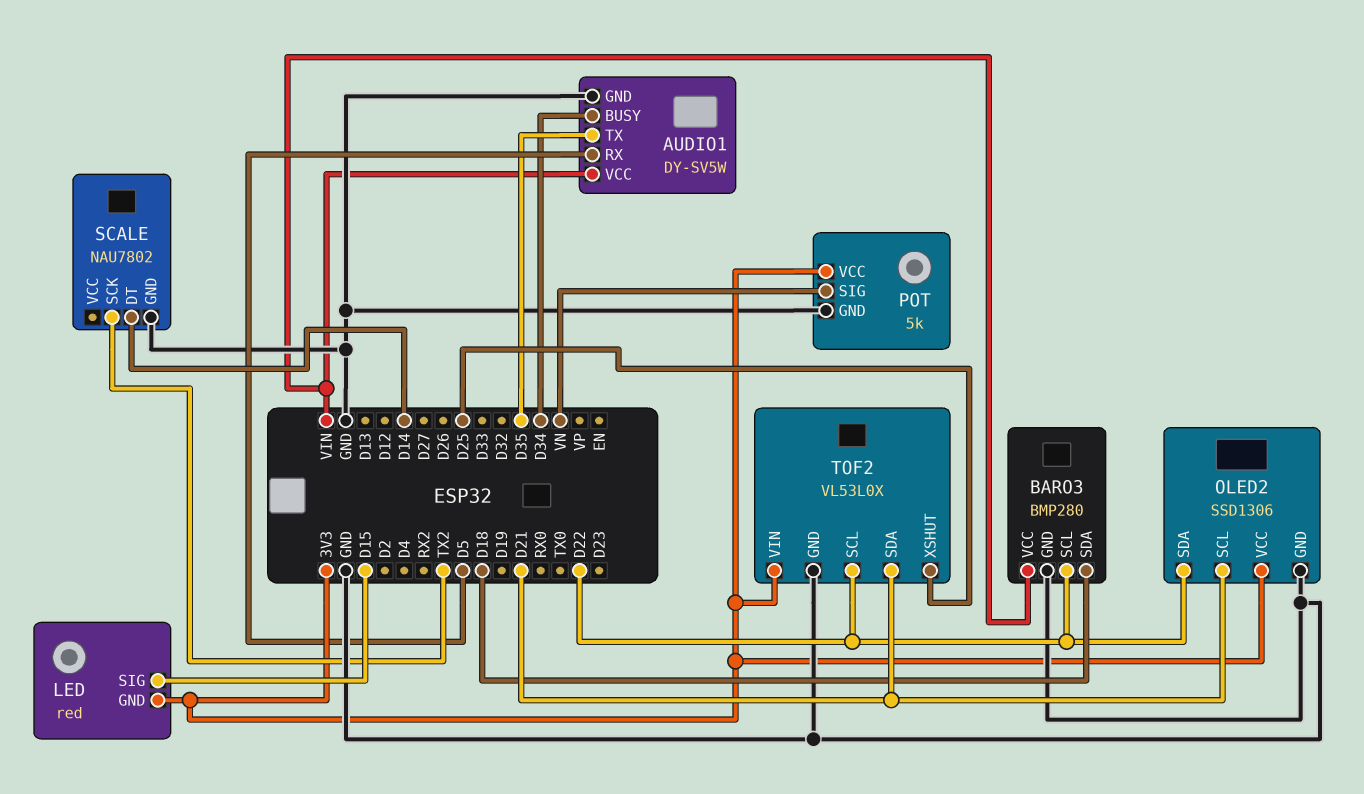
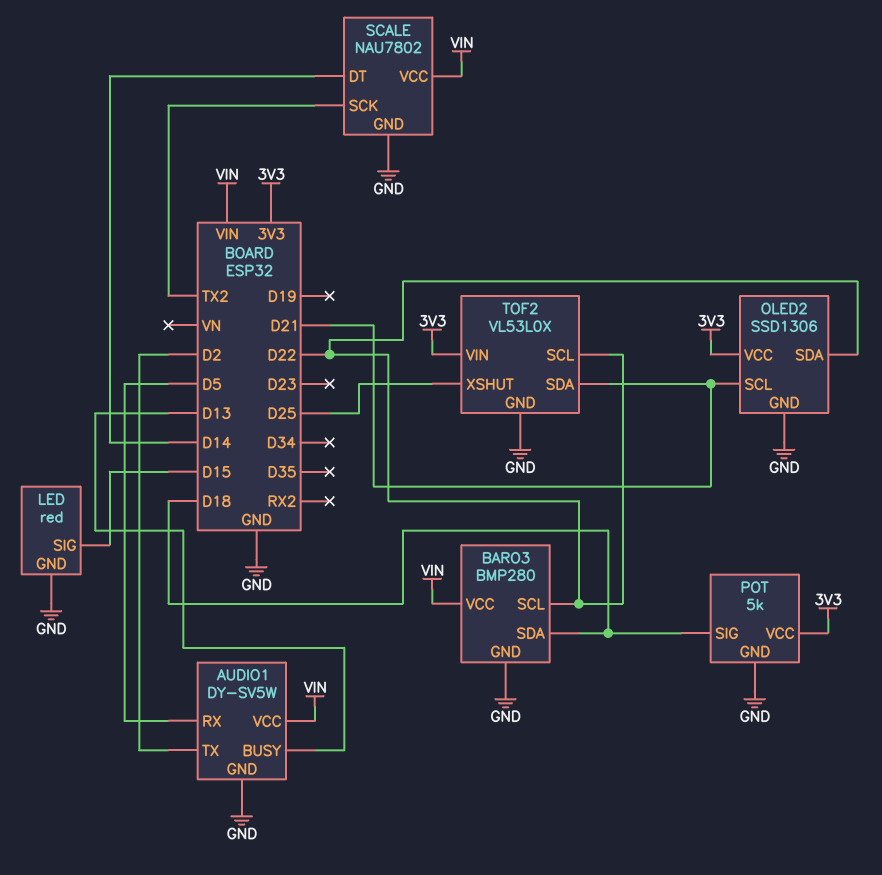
AUDIO1 pin BUSY: D34 -> D13
AUDIO1 pin TX: D35 -> D2
LED pin GND: 3V3 -> GND
POT pin SIG: VN -> D18
SCALE pin VCC: none -> VIN

